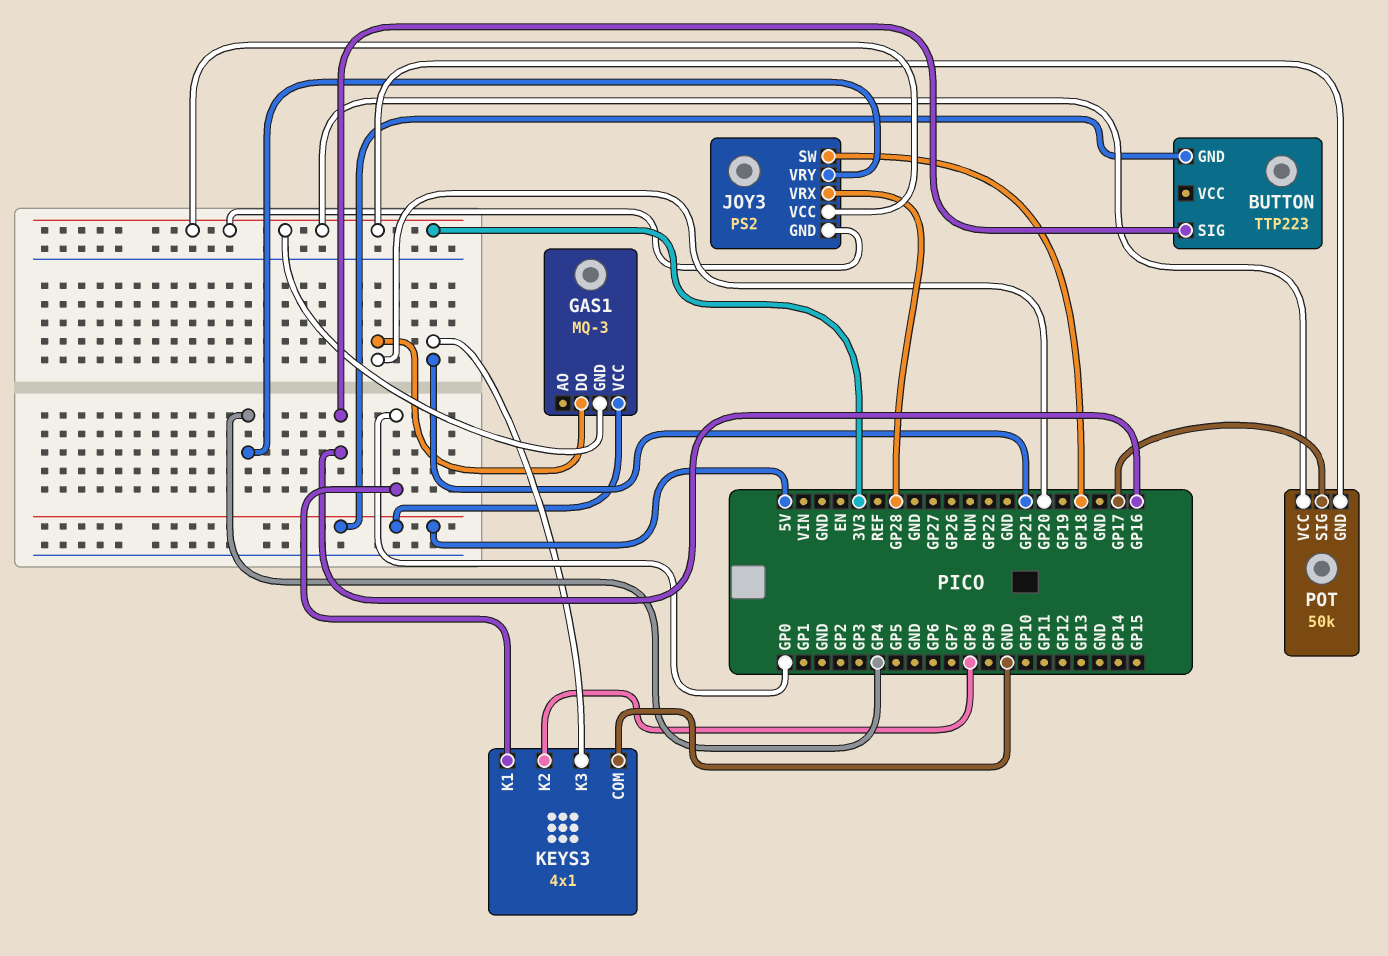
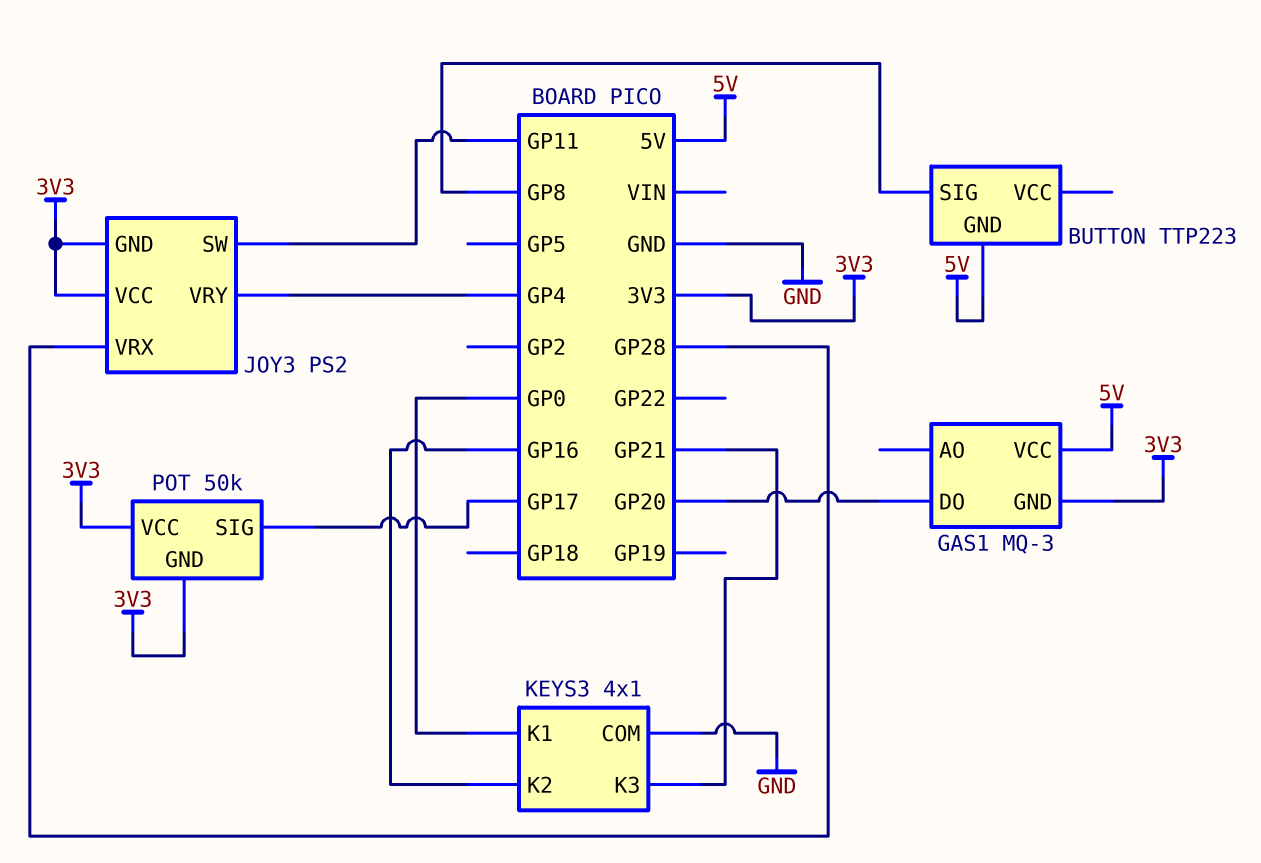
BUTTON pin SIG: GP16 -> GP8
JOY3 pin SW: GP18 -> GP11
KEYS3 pin K2: GP8 -> GP16

